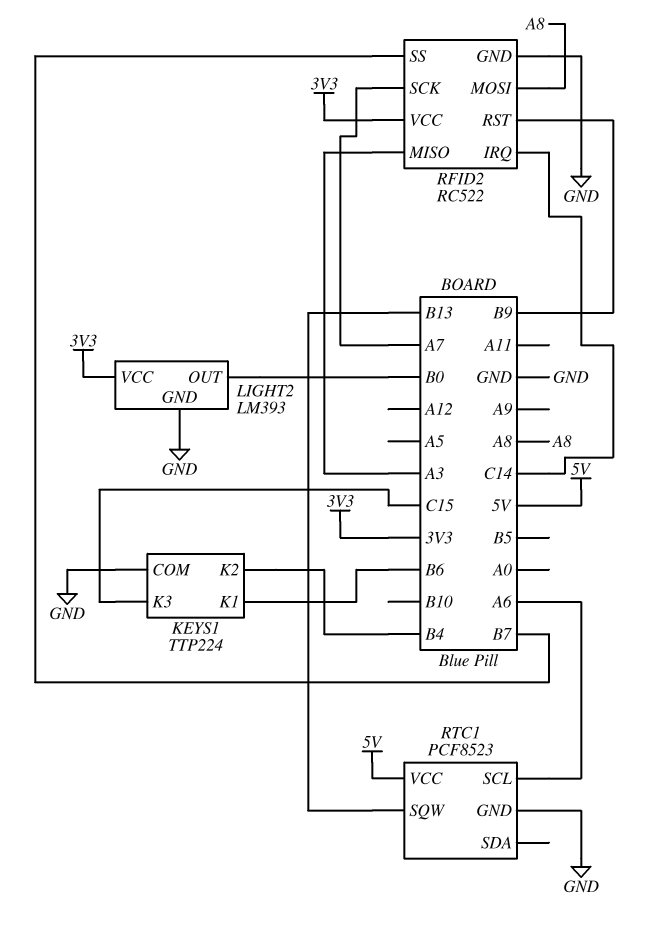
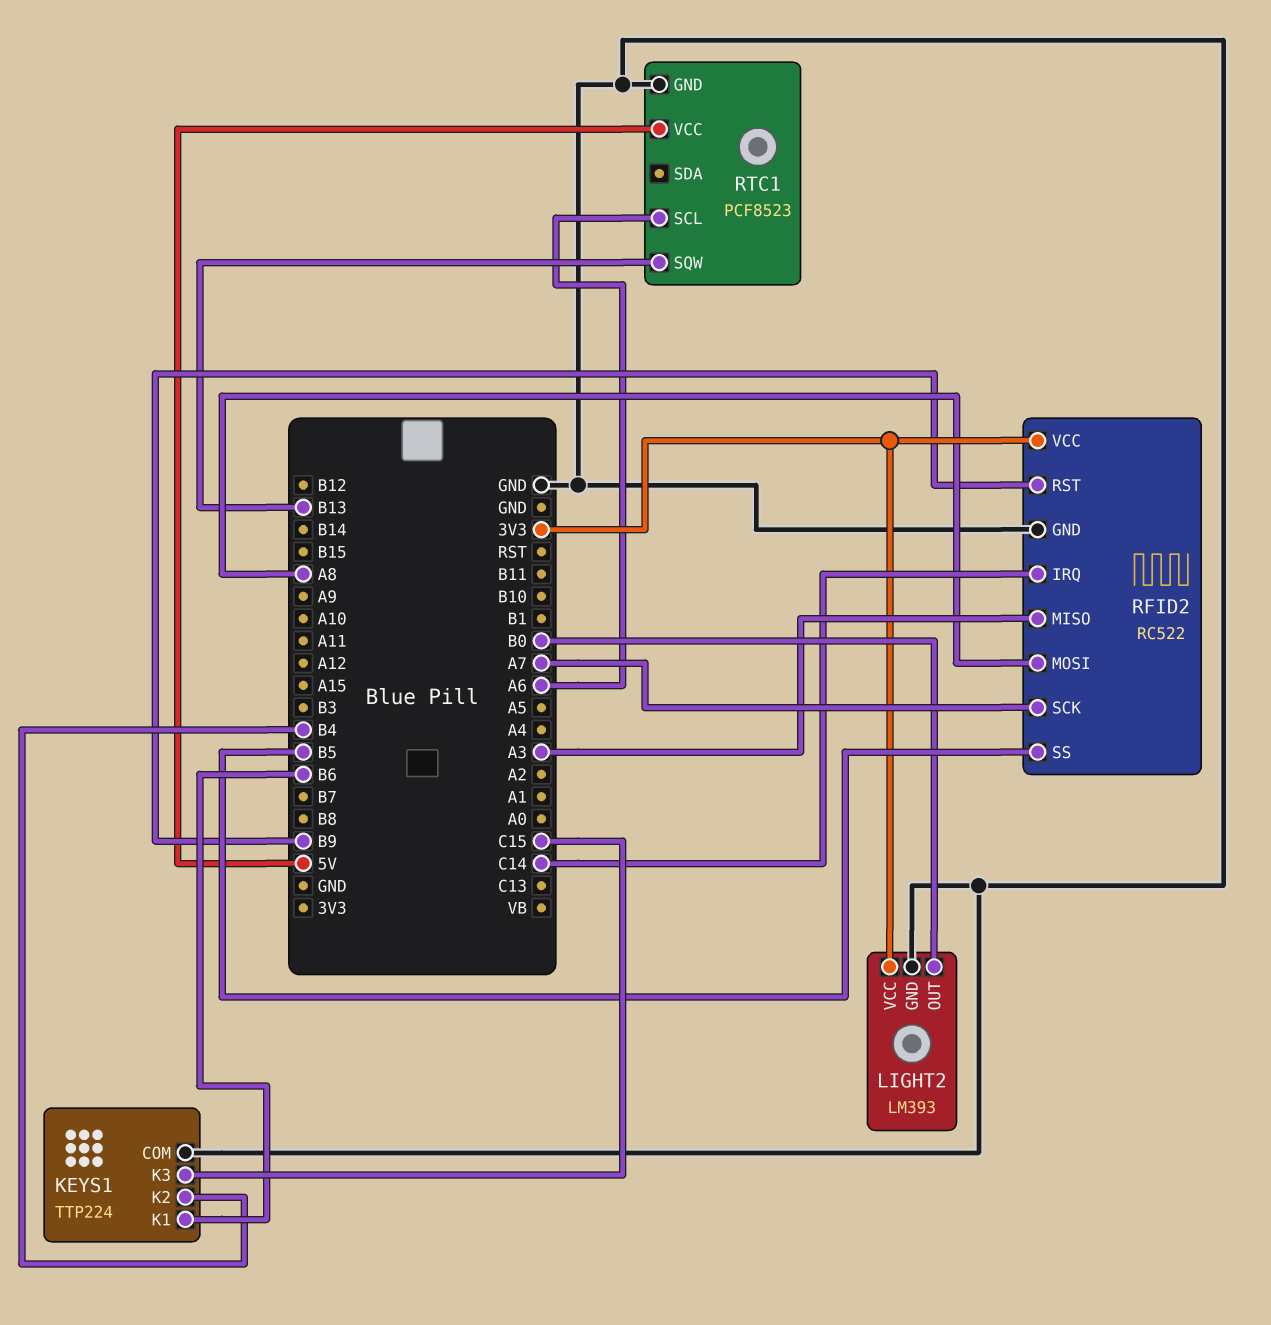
RFID2 pin SS: B7 -> B5

